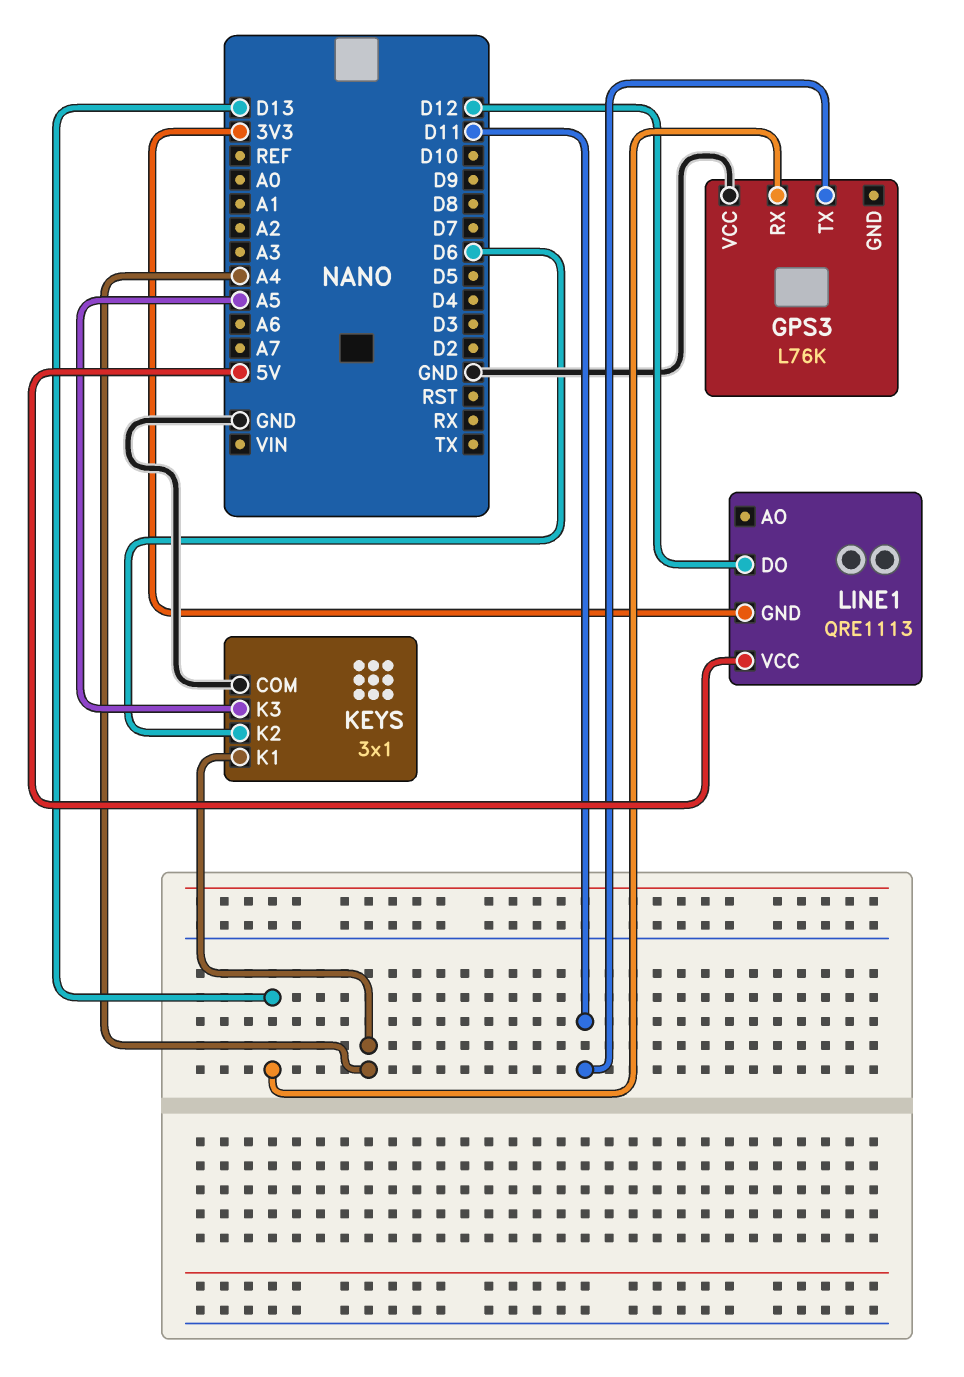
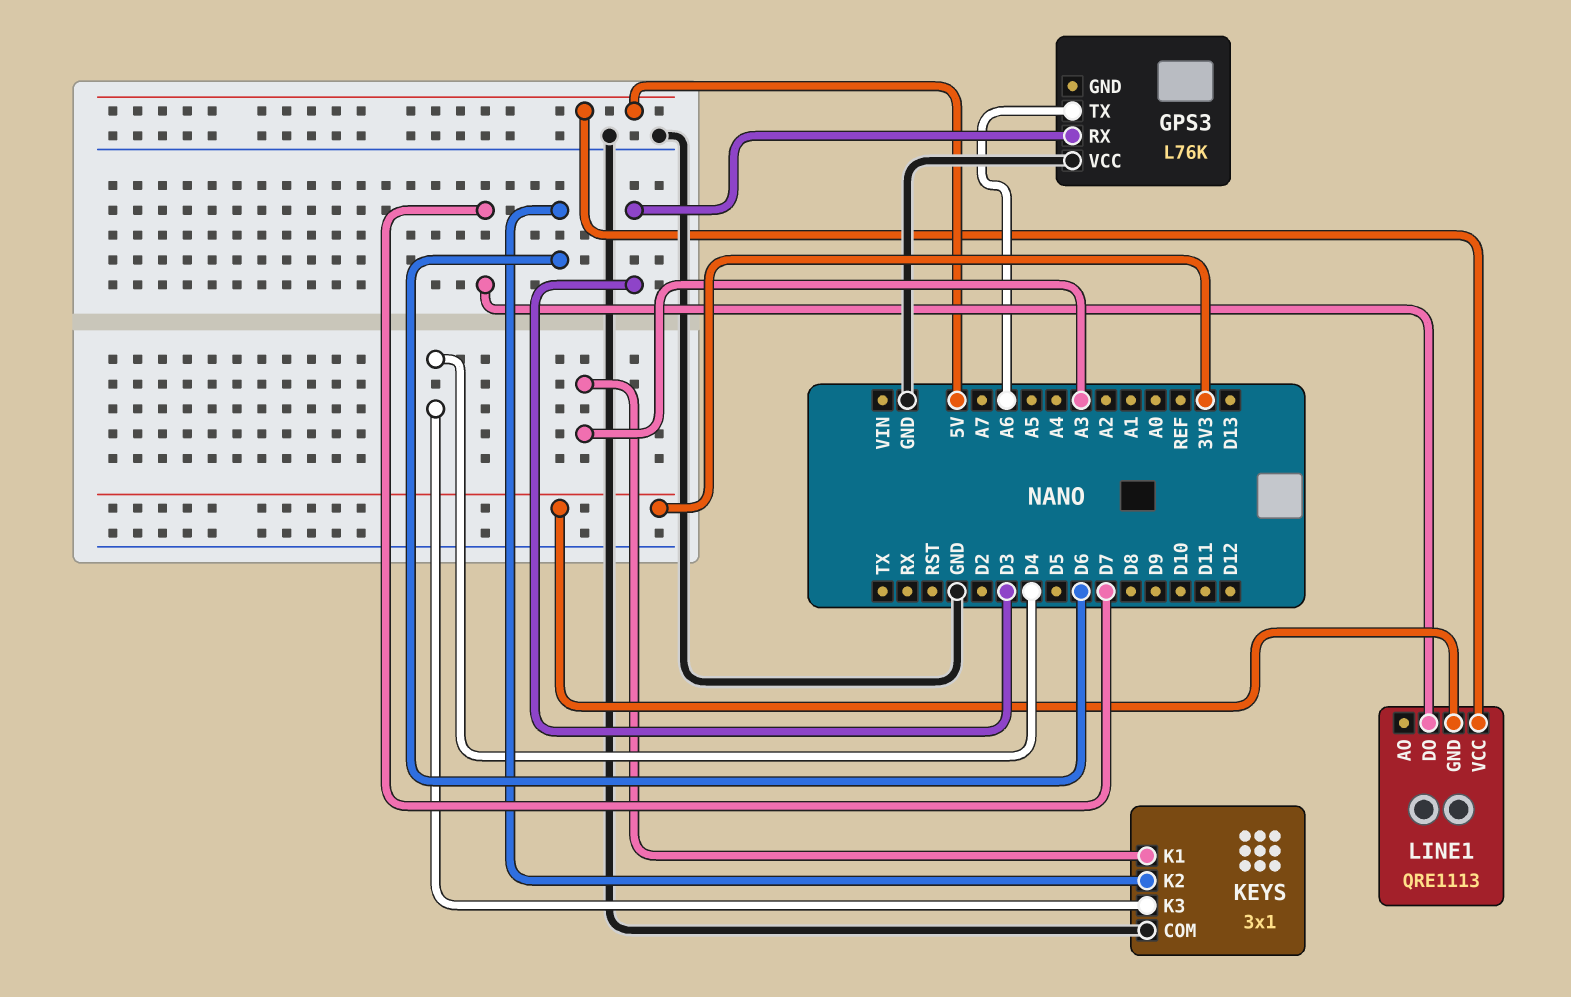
GPS3 pin RX: D13 -> D3
GPS3 pin TX: D11 -> A6
KEYS pin K1: A4 -> A3
KEYS pin K3: A5 -> D4
LINE1 pin DO: D12 -> D7

